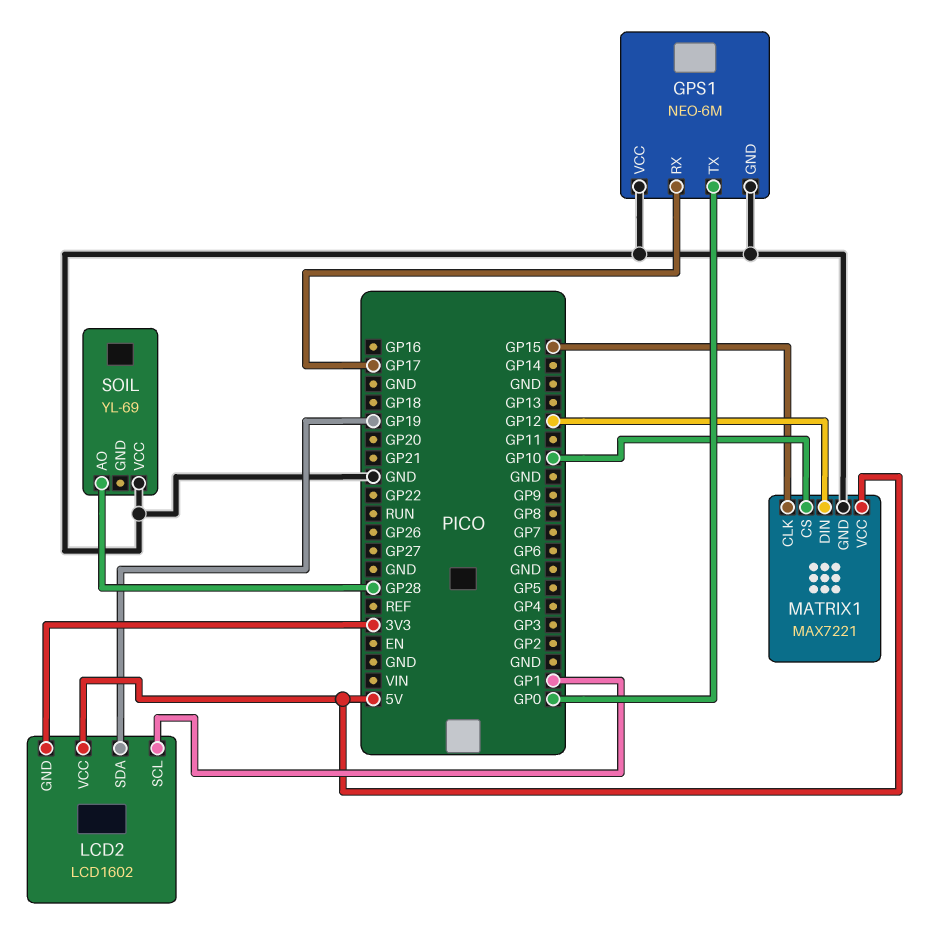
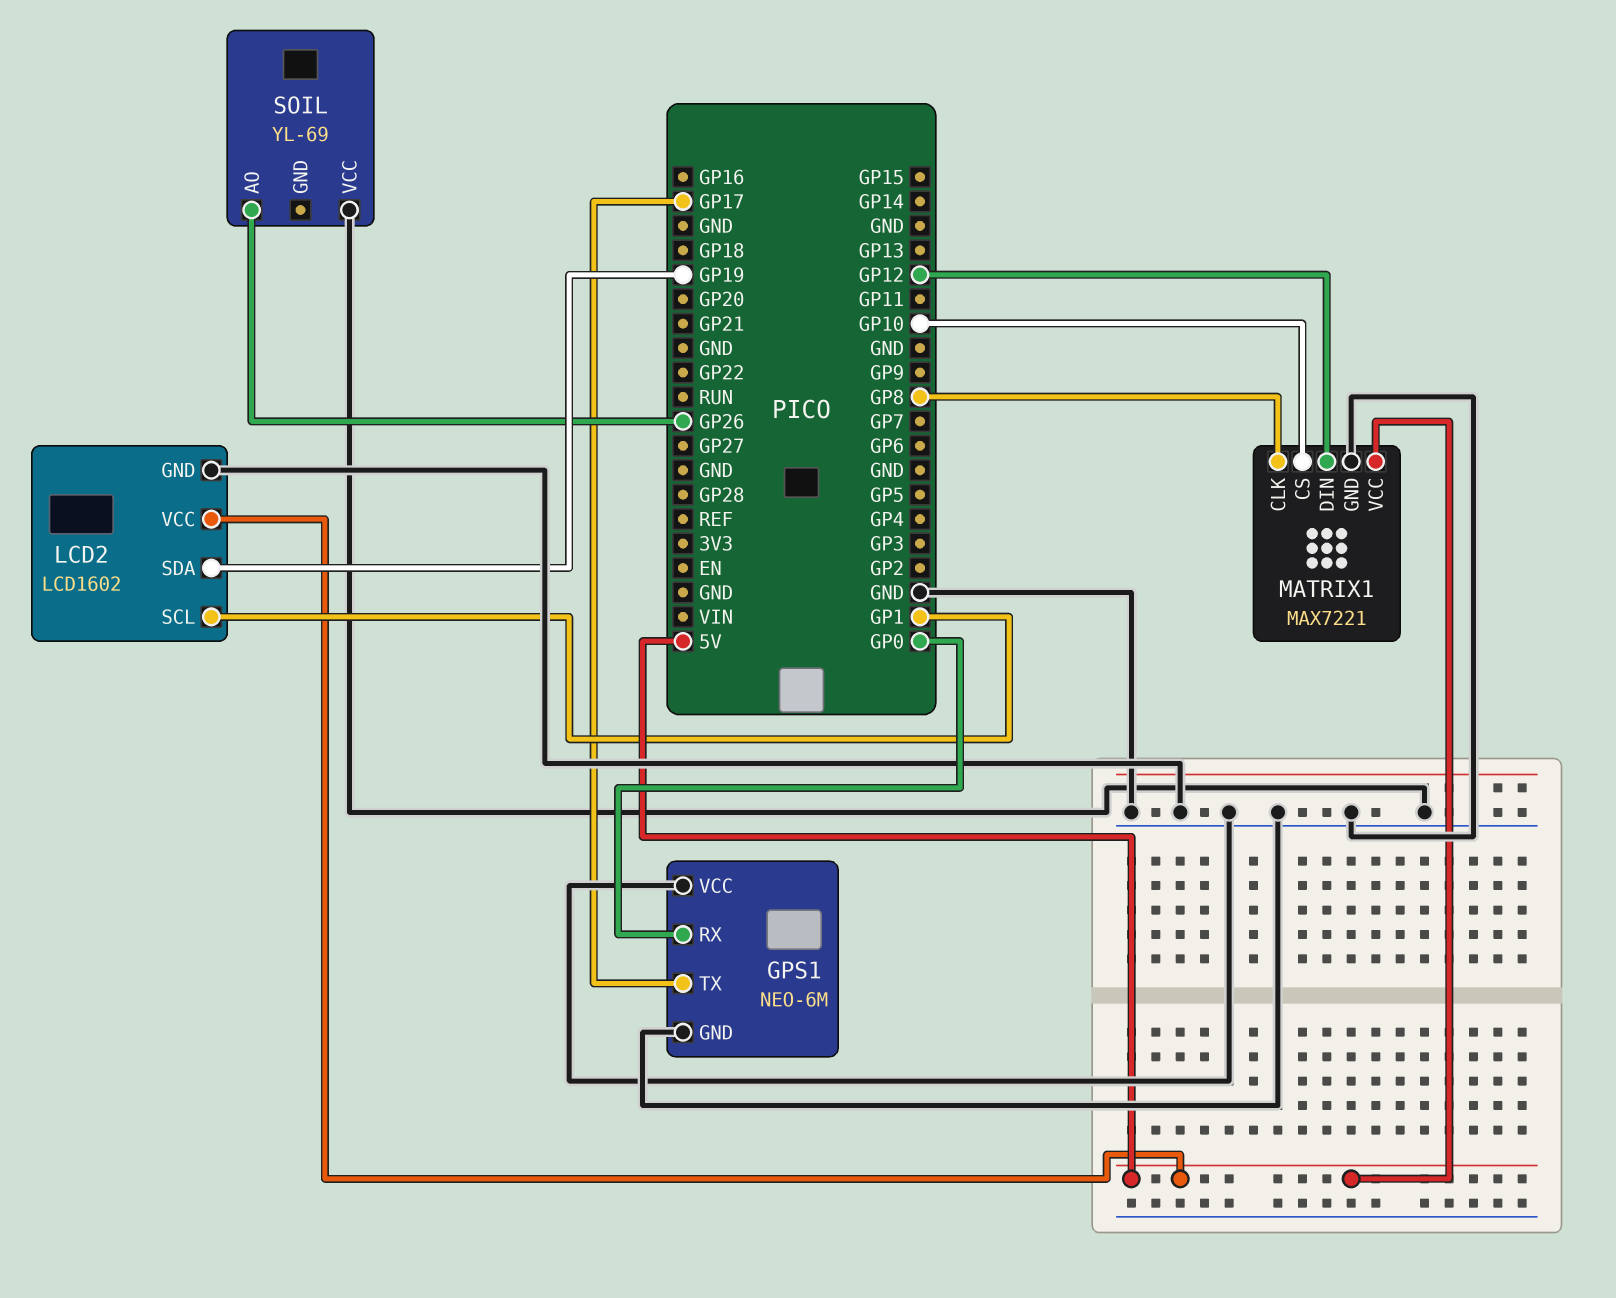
GPS1 pin RX: GP17 -> GP0
GPS1 pin TX: GP0 -> GP17
LCD2 pin GND: 3V3 -> GND
MATRIX1 pin CLK: GP15 -> GP8
SOIL pin AO: GP28 -> GP26

